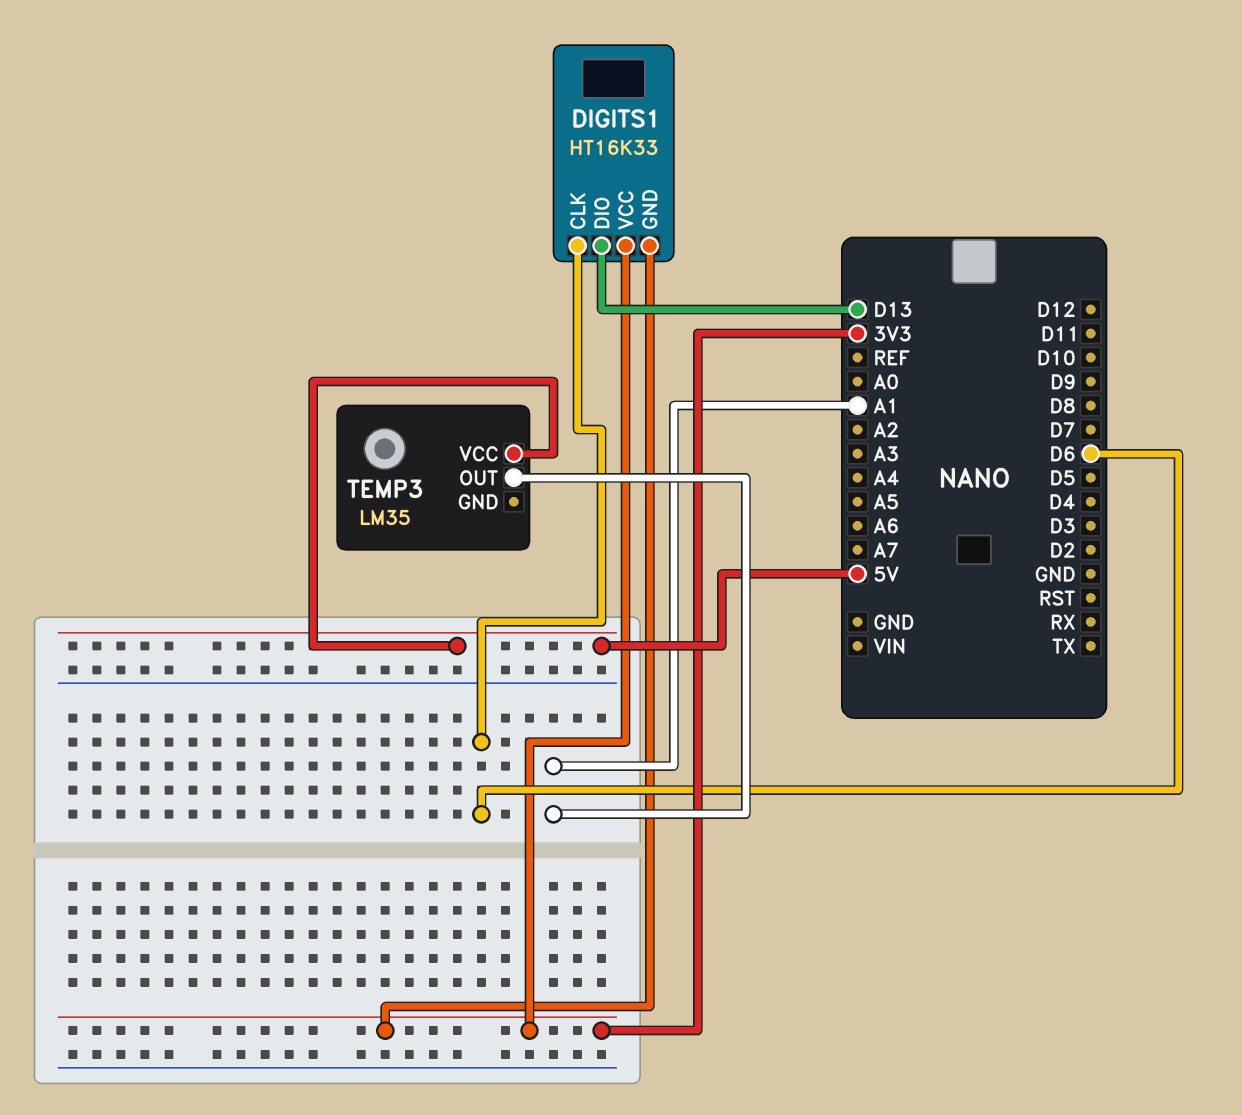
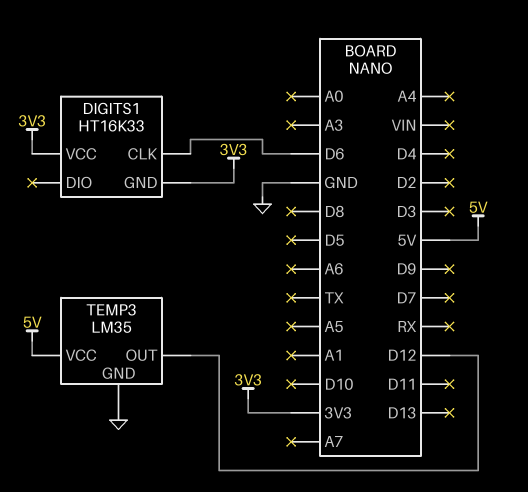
DIGITS1 pin DIO: D13 -> none
TEMP3 pin GND: none -> GND
TEMP3 pin OUT: A1 -> D12

